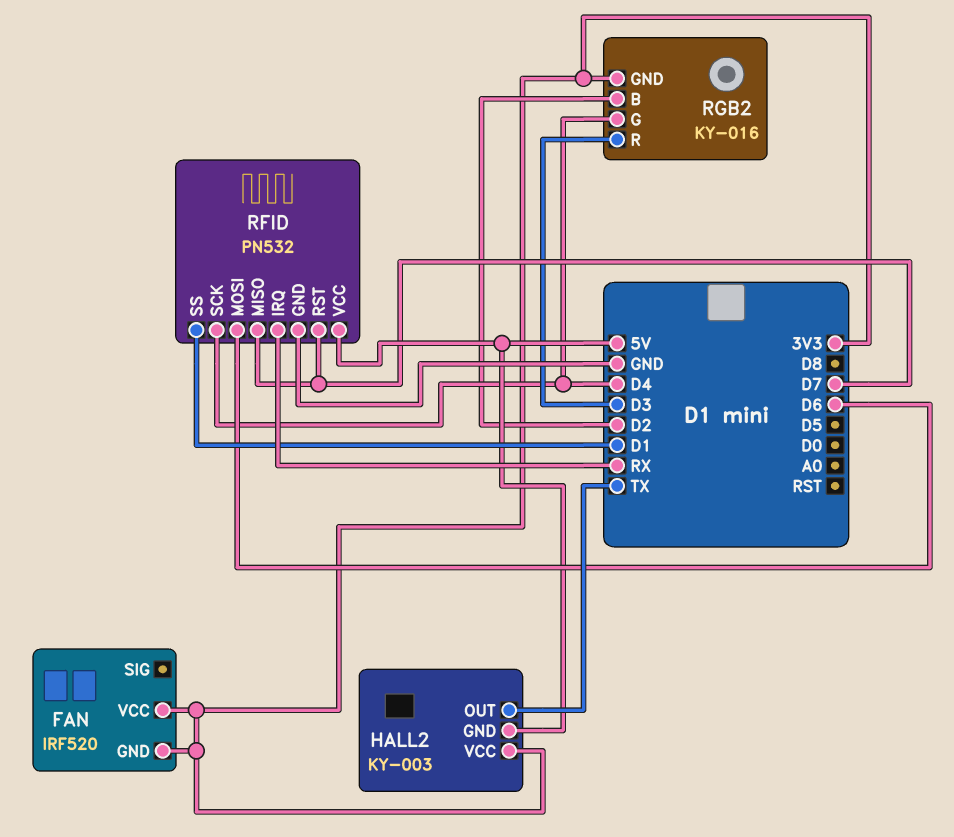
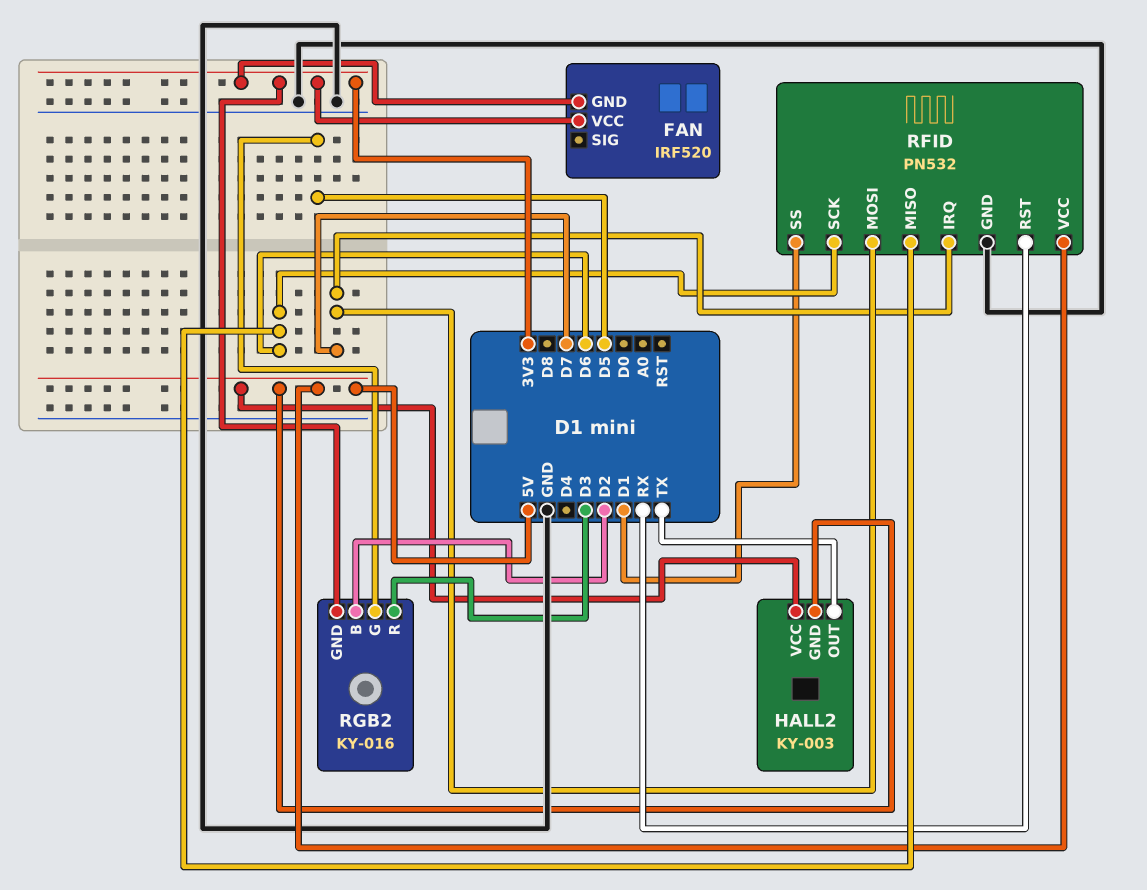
HALL2 pin VCC: 3V3 -> 5V
RFID pin IRQ: RX -> D7
RFID pin MISO: D7 -> D6
RFID pin MOSI: D6 -> D7
RFID pin RST: D7 -> RX
RFID pin SCK: D4 -> D6
RGB2 pin G: D4 -> D5

